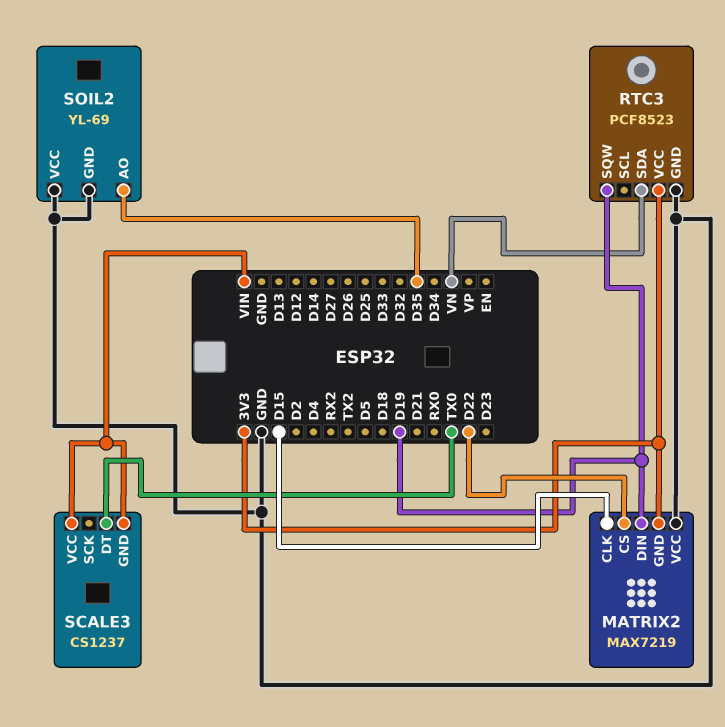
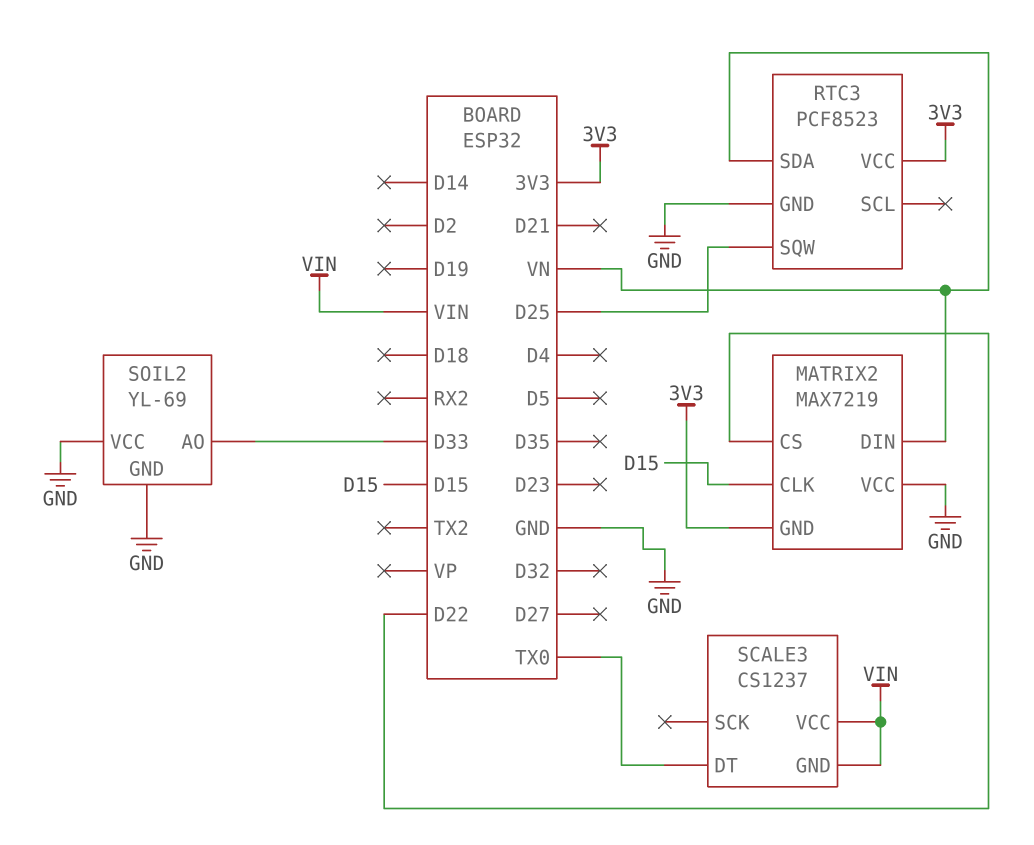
MATRIX2 pin DIN: D19 -> VN
RTC3 pin SQW: D19 -> D25
SOIL2 pin AO: D35 -> D33

